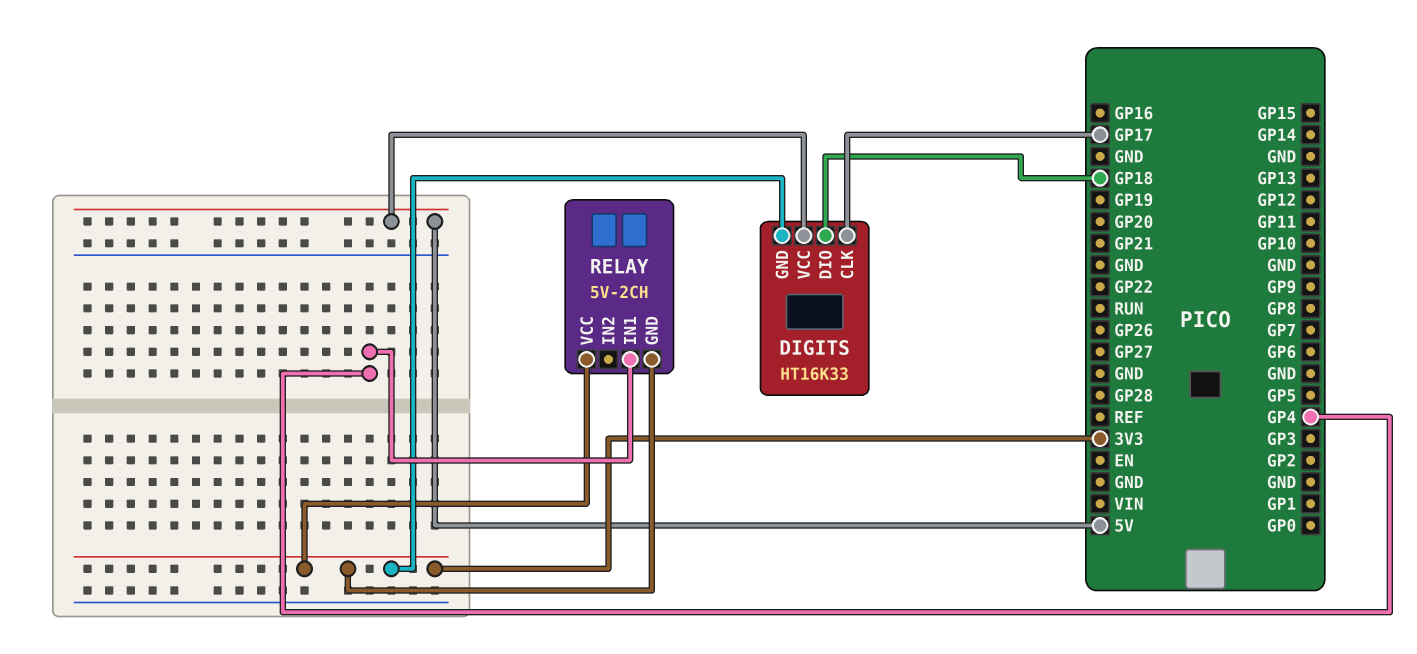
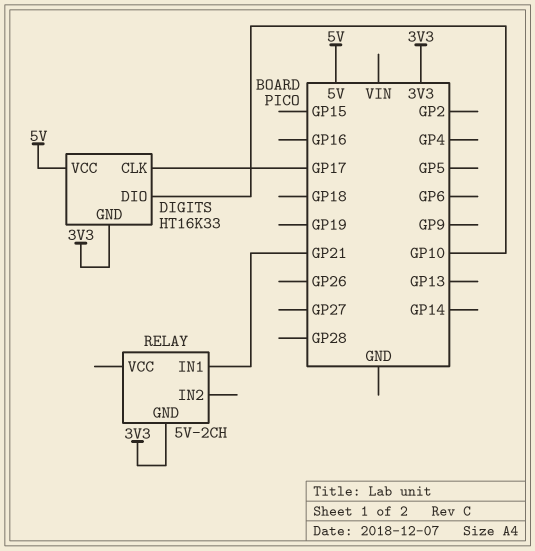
DIGITS pin DIO: GP18 -> GP10
RELAY pin IN1: GP4 -> GP21
RELAY pin VCC: 3V3 -> none

